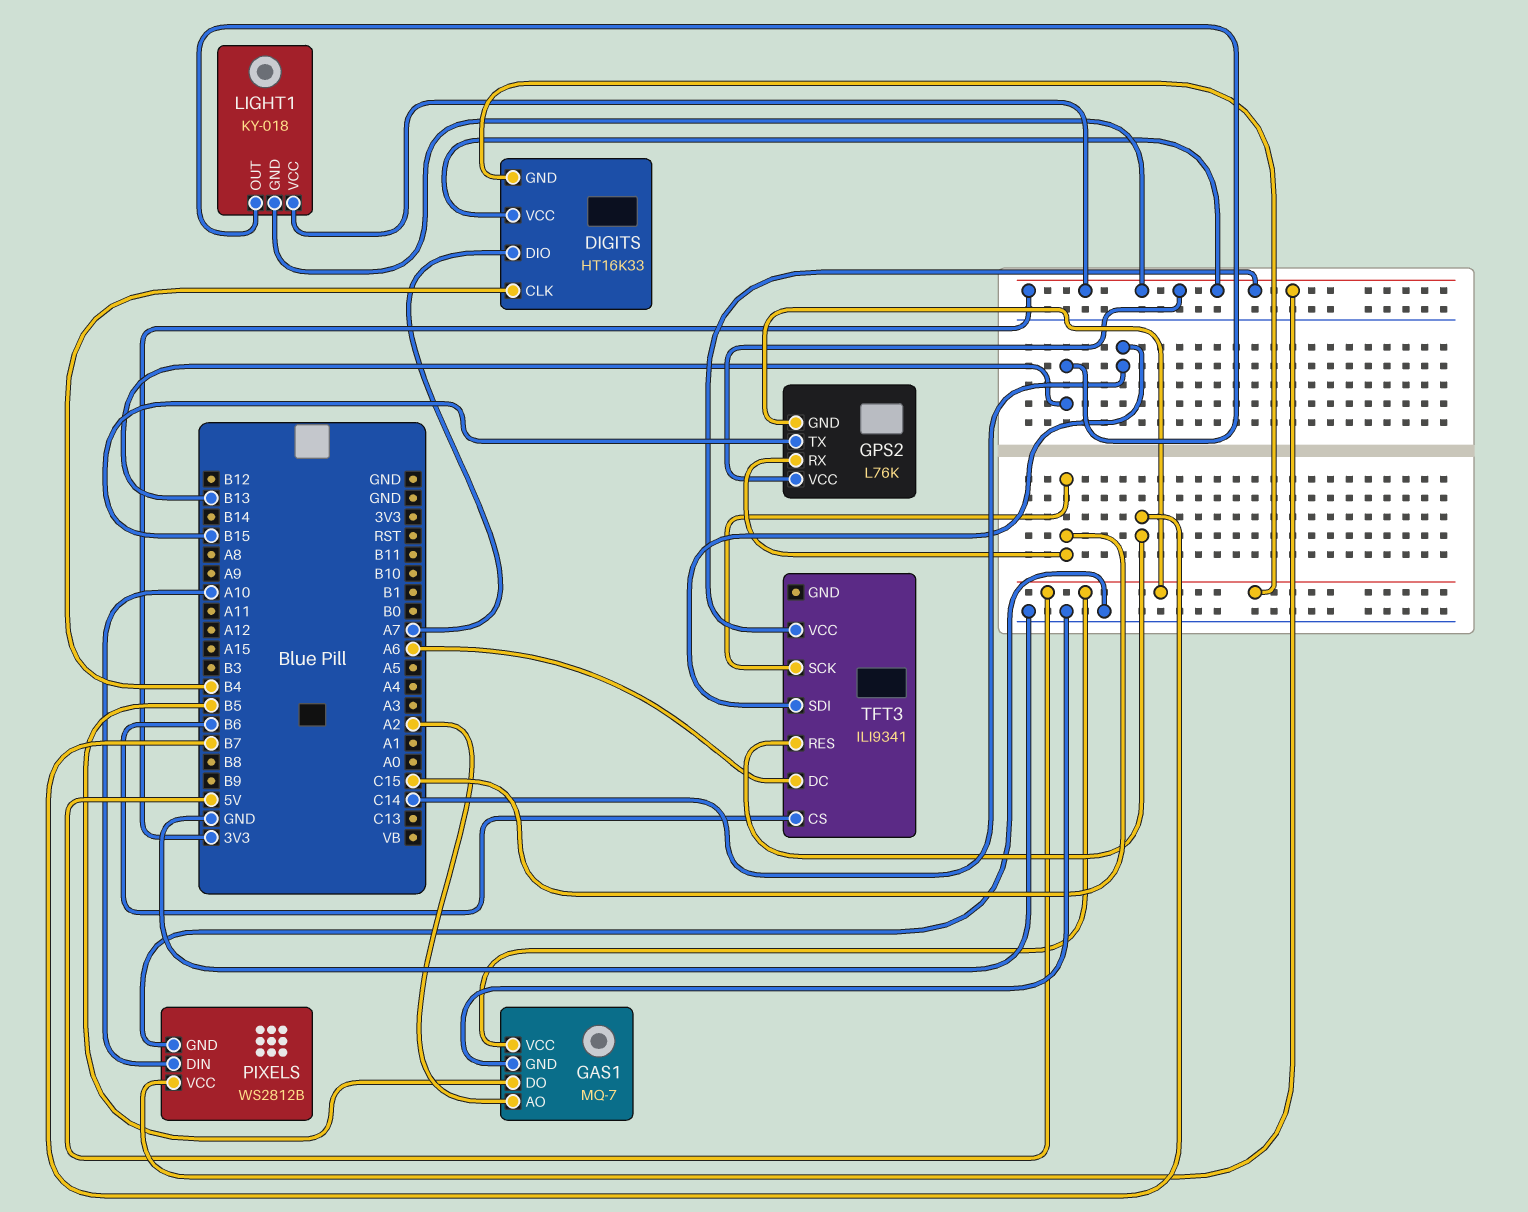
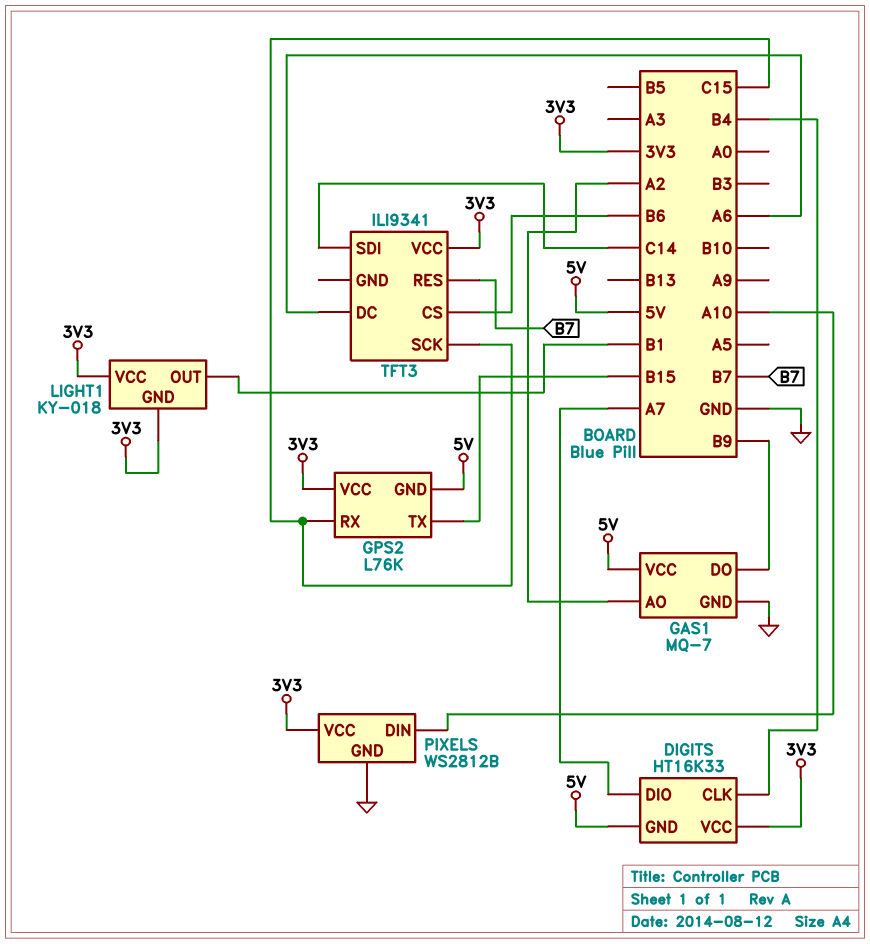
GAS1 pin DO: B5 -> B9
LIGHT1 pin OUT: B13 -> B1

